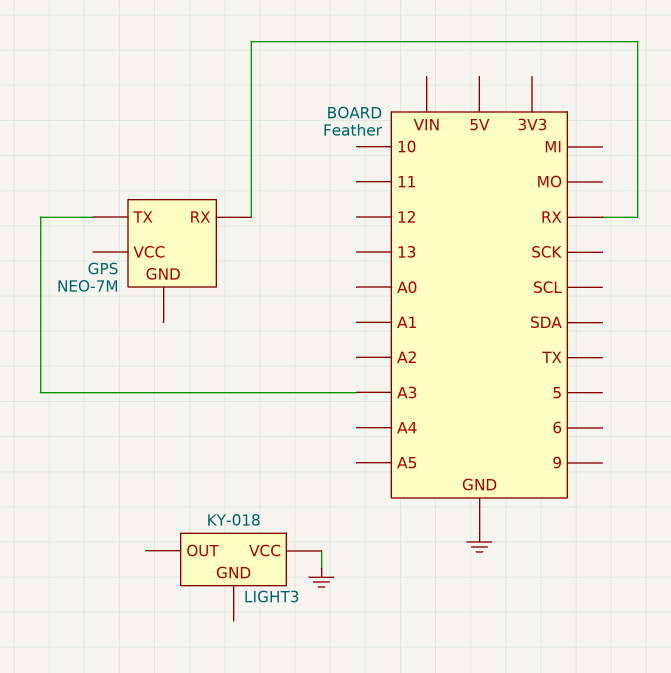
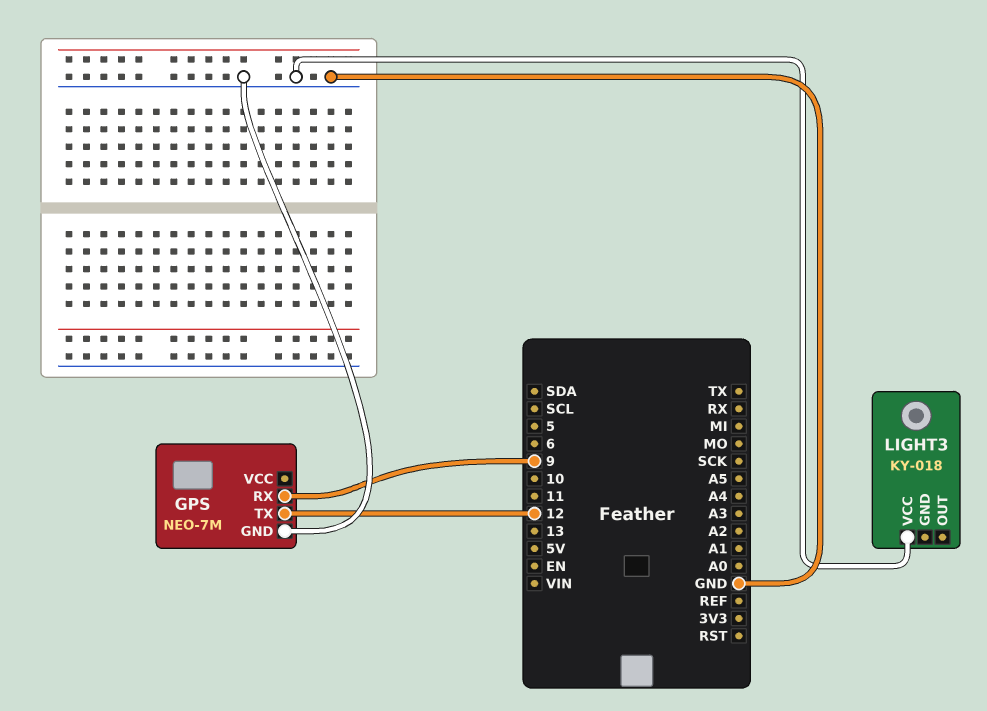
GPS pin GND: none -> GND
GPS pin RX: RX -> 9
GPS pin TX: A3 -> 12

